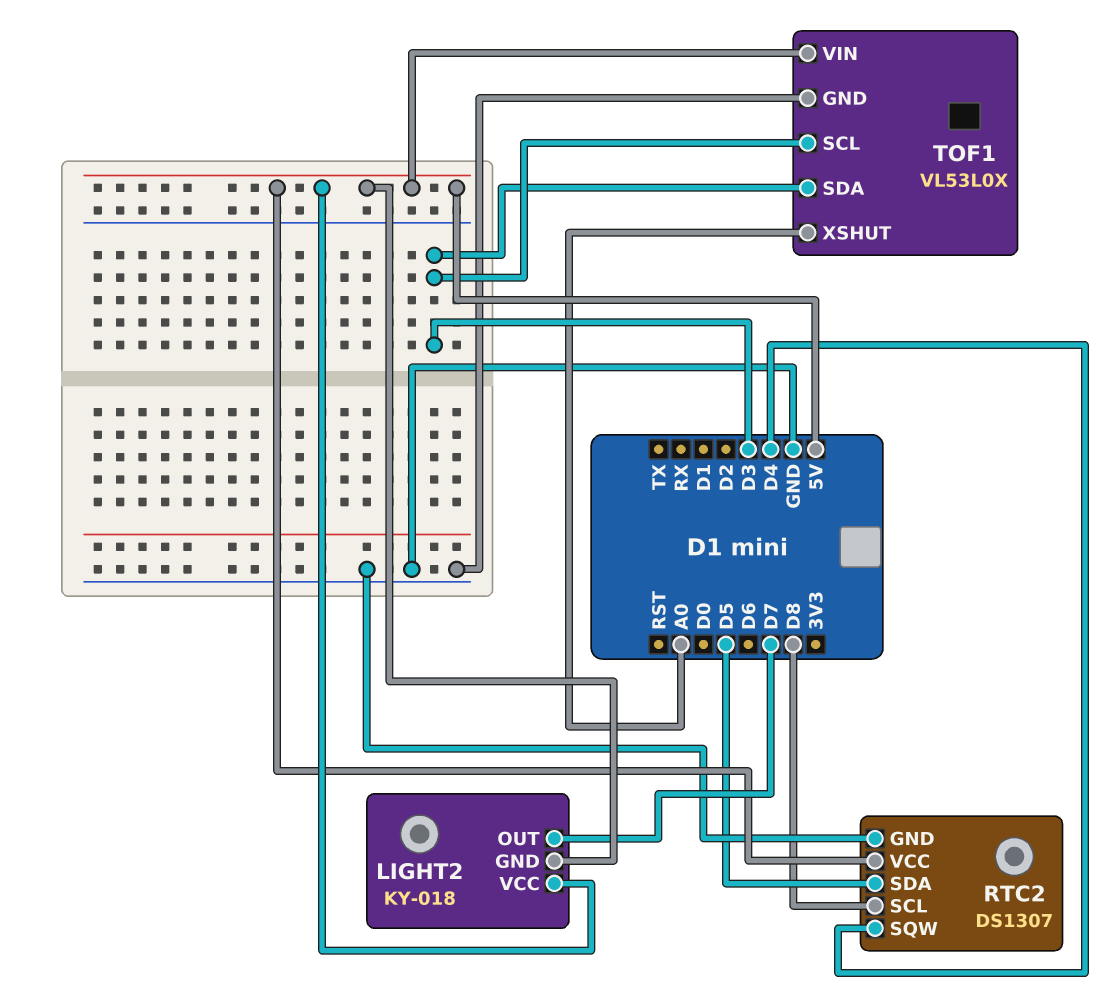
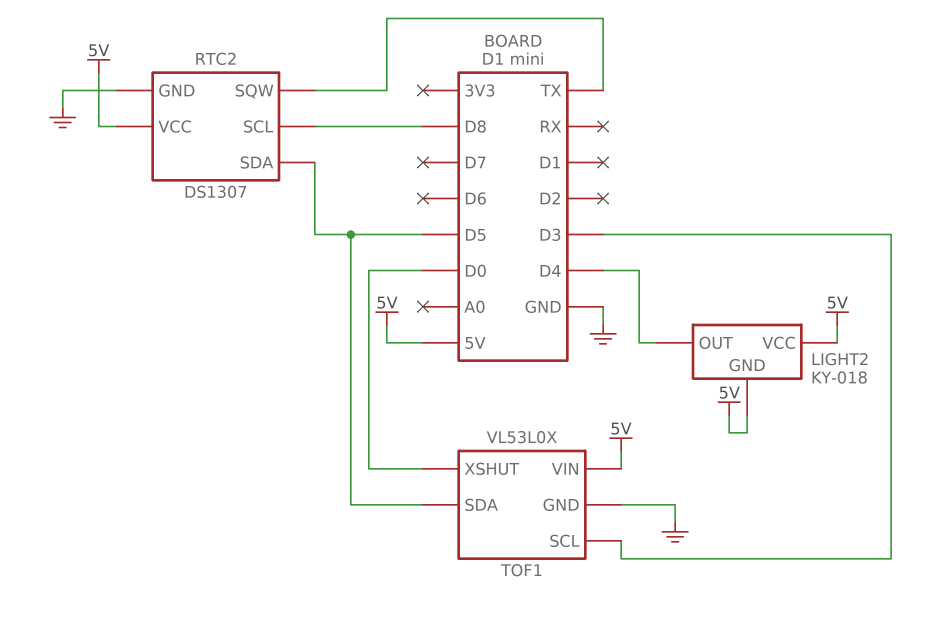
LIGHT2 pin OUT: D7 -> D4
RTC2 pin SQW: D4 -> TX
TOF1 pin SDA: D3 -> D5
TOF1 pin XSHUT: A0 -> D0

